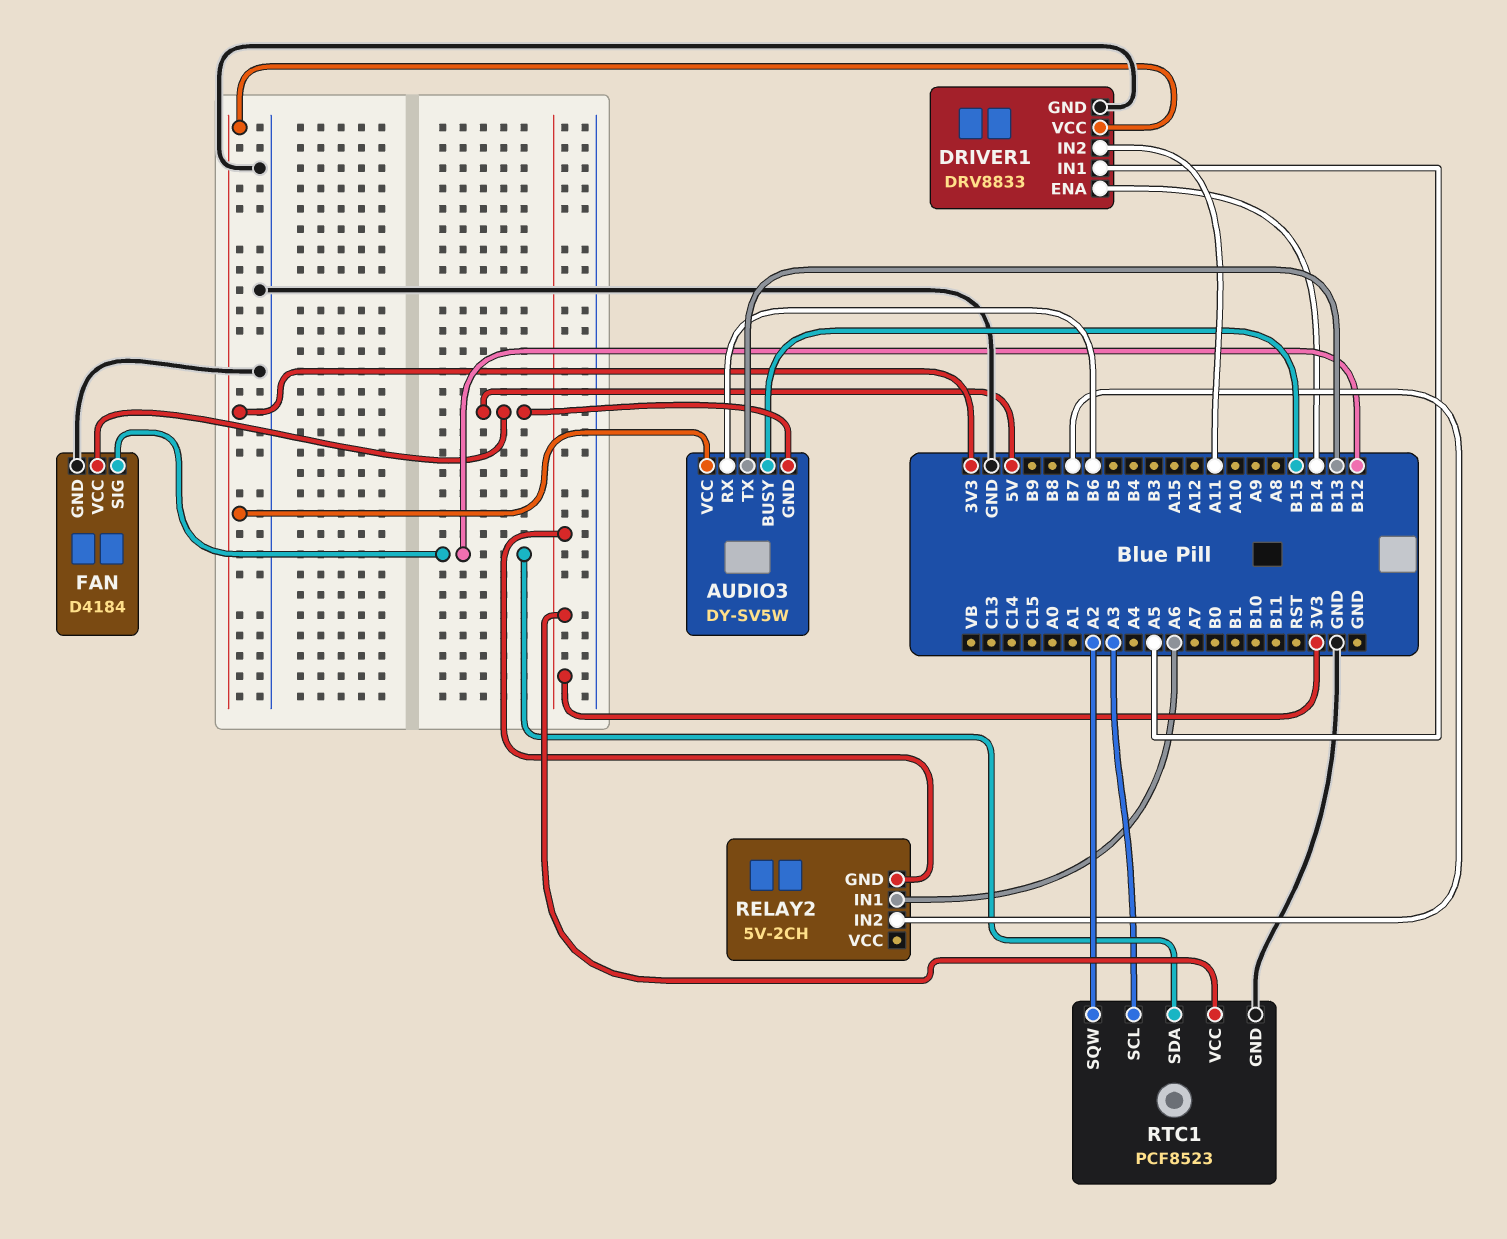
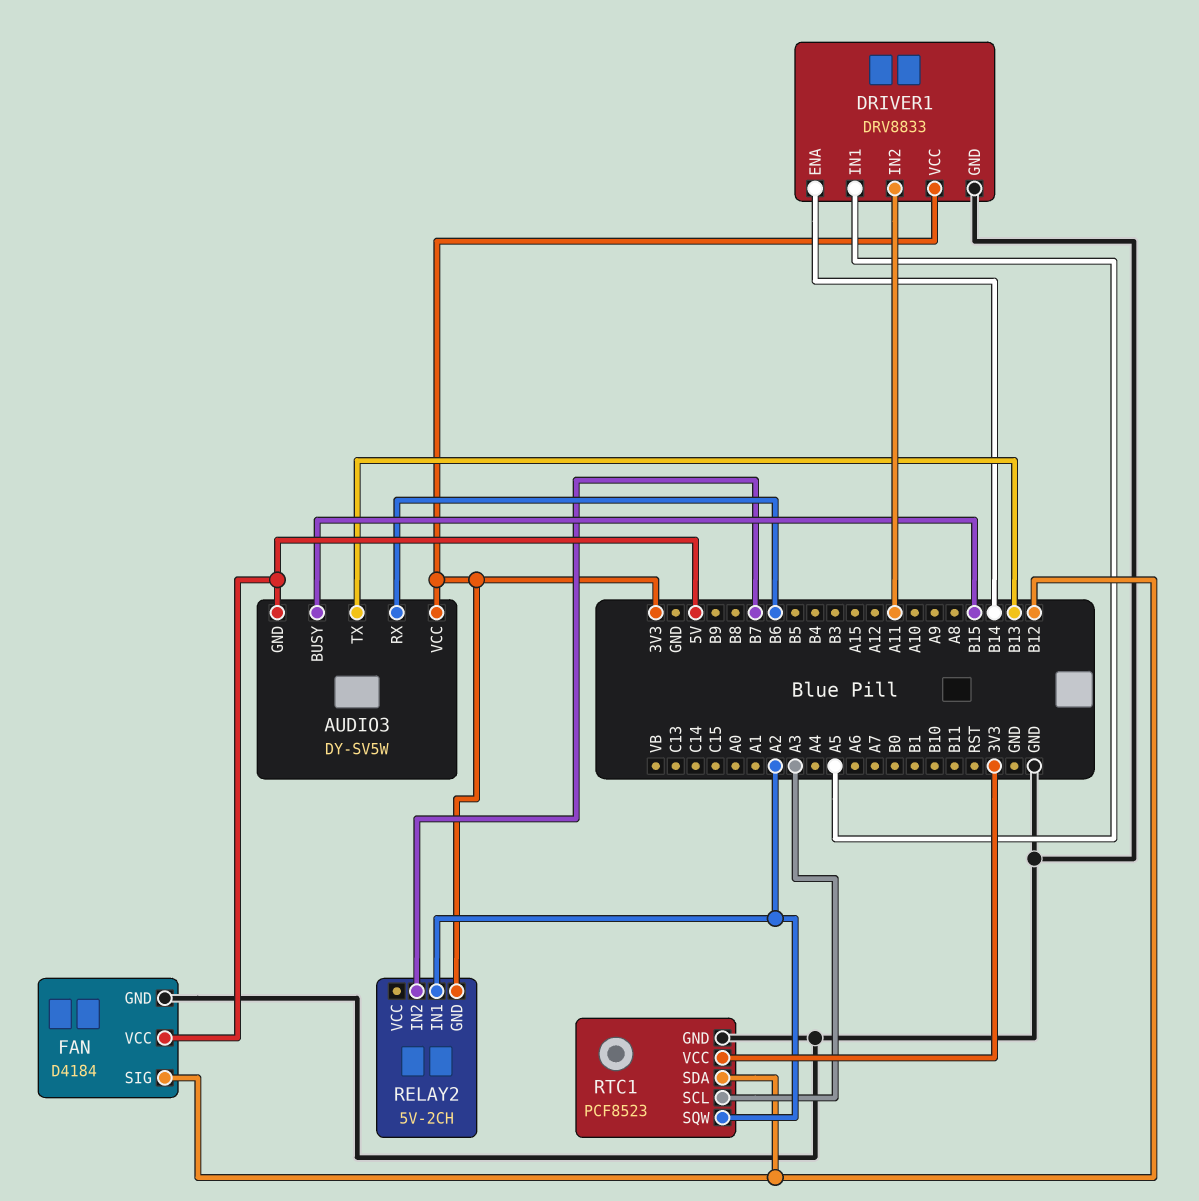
RELAY2 pin IN1: A6 -> A2

